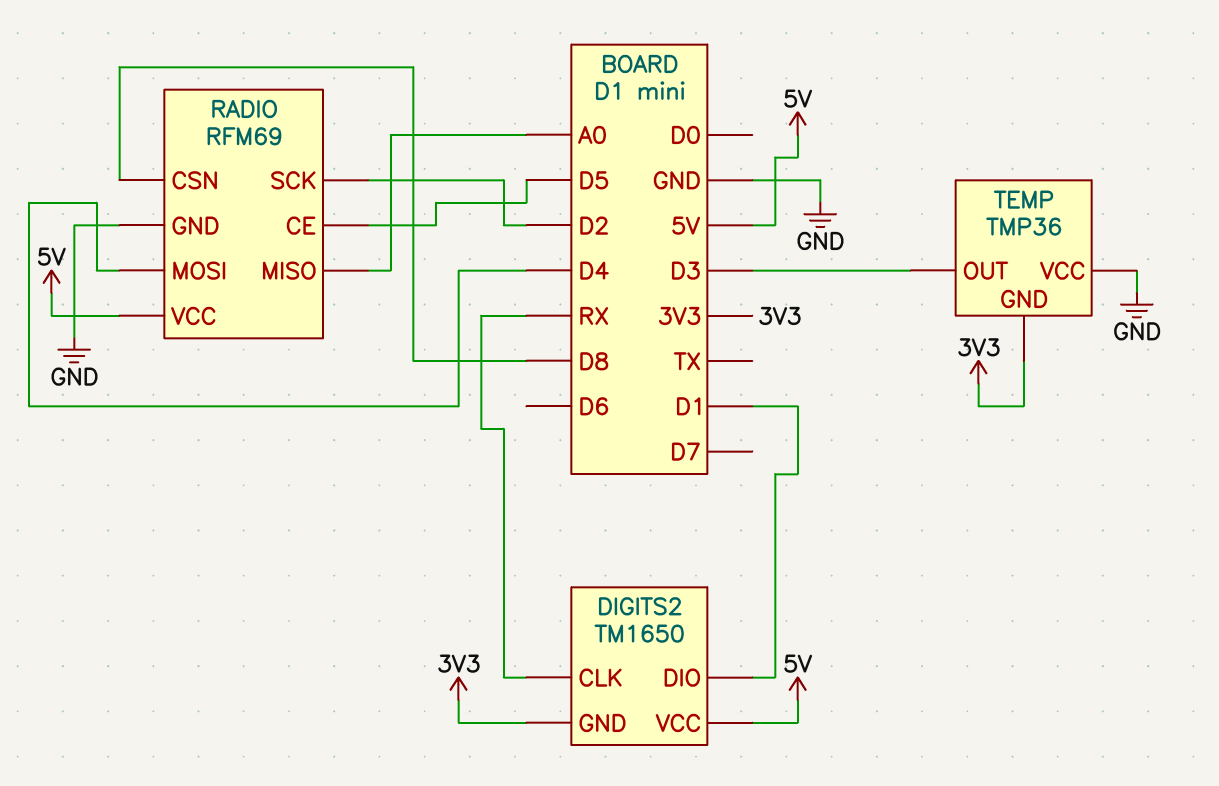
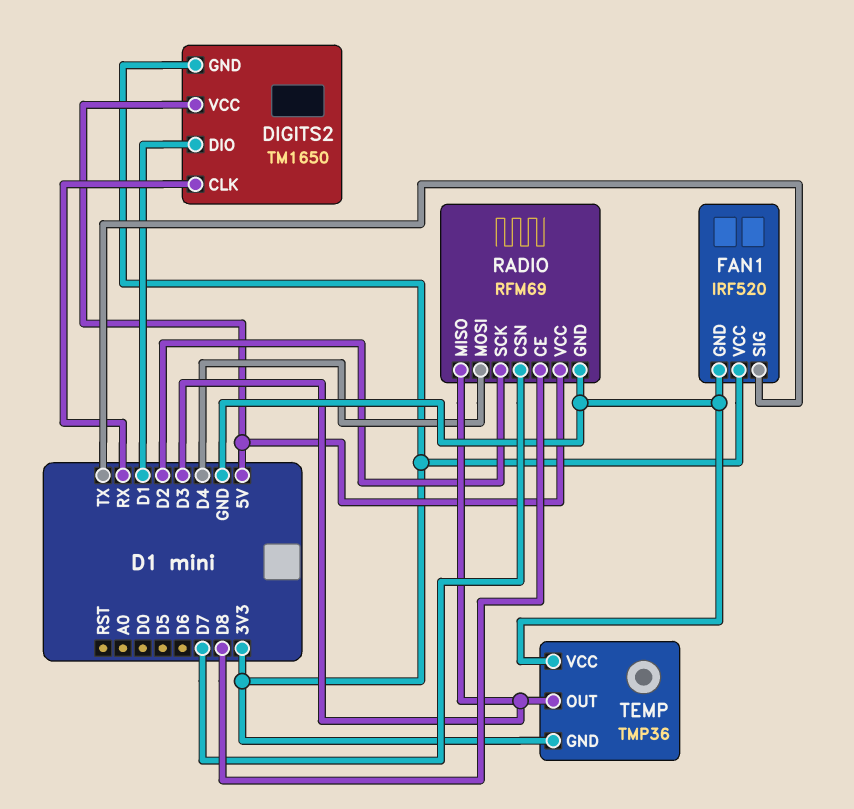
FAN1: none -> IRF520
FAN1 pin GND: none -> GND
FAN1 pin SIG: none -> TX
FAN1 pin VCC: none -> 3V3
RADIO pin CE: D5 -> D8
RADIO pin CSN: D8 -> D7
RADIO pin MISO: A0 -> D3

